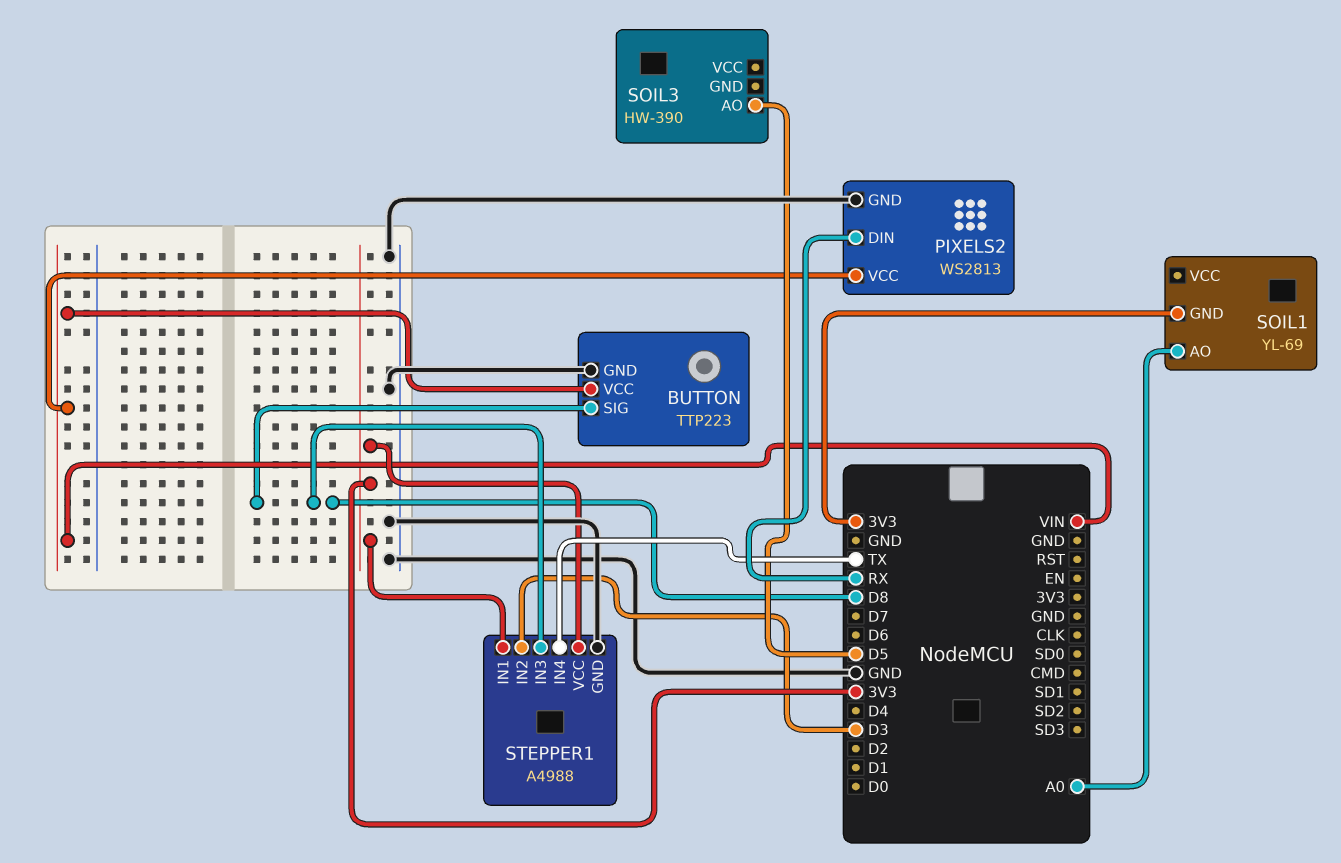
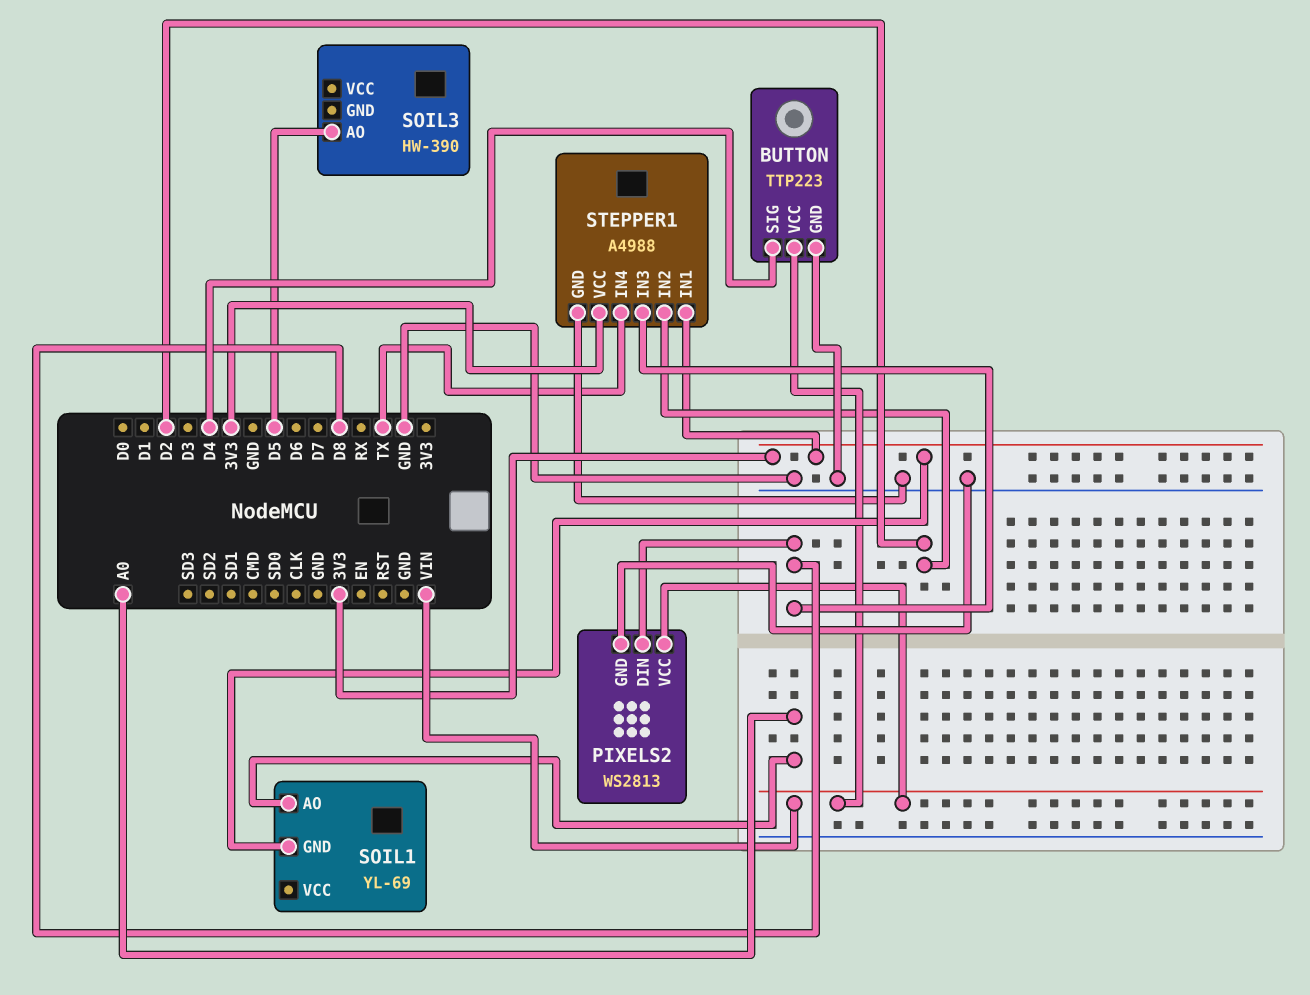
BUTTON pin SIG: D8 -> D4
PIXELS2 pin DIN: RX -> D8
STEPPER1 pin IN2: D3 -> D2

